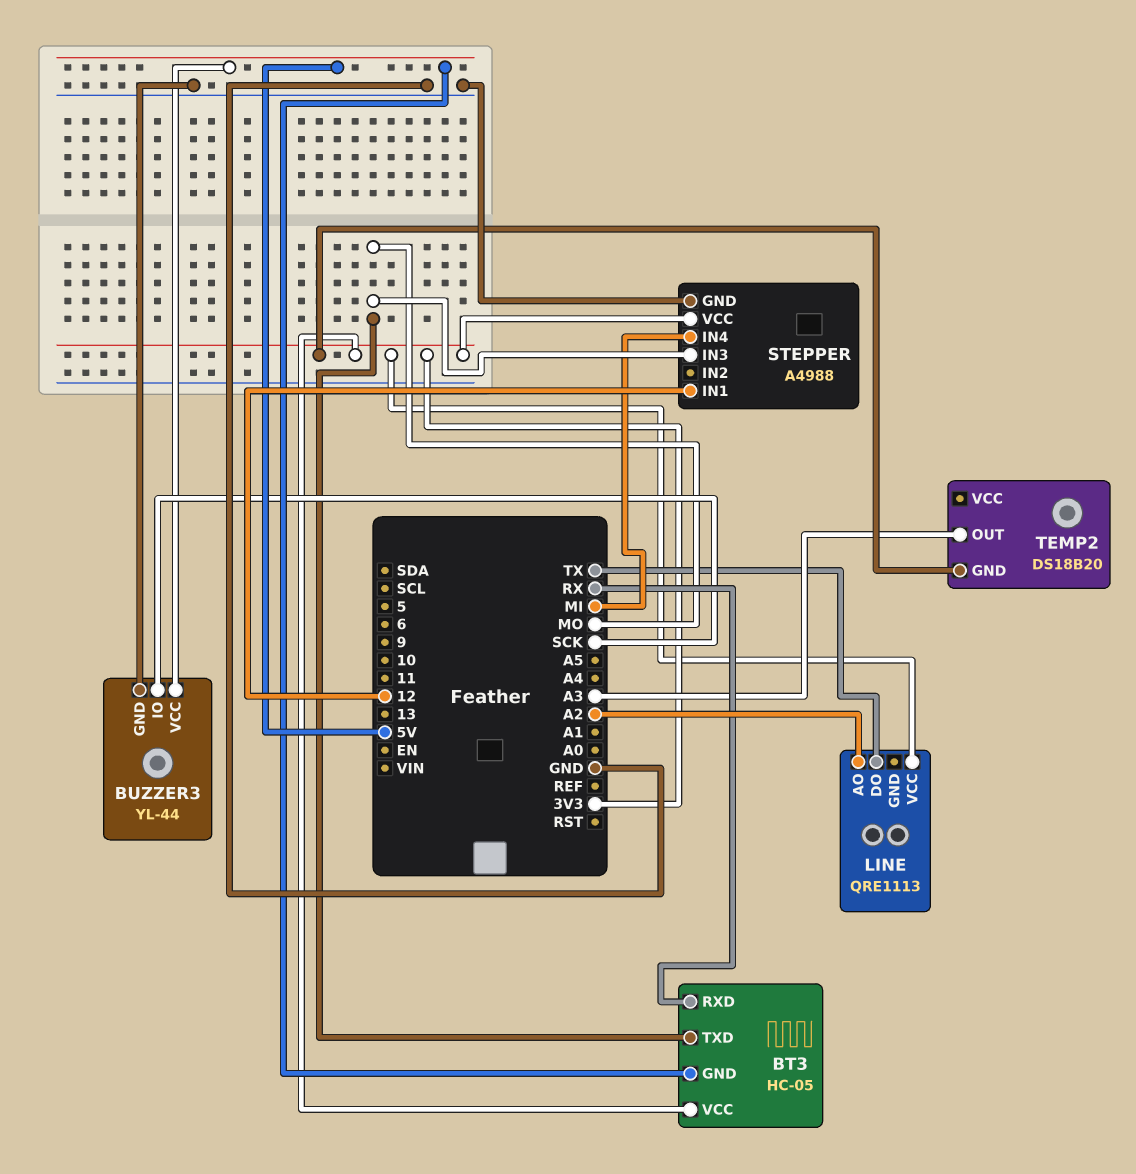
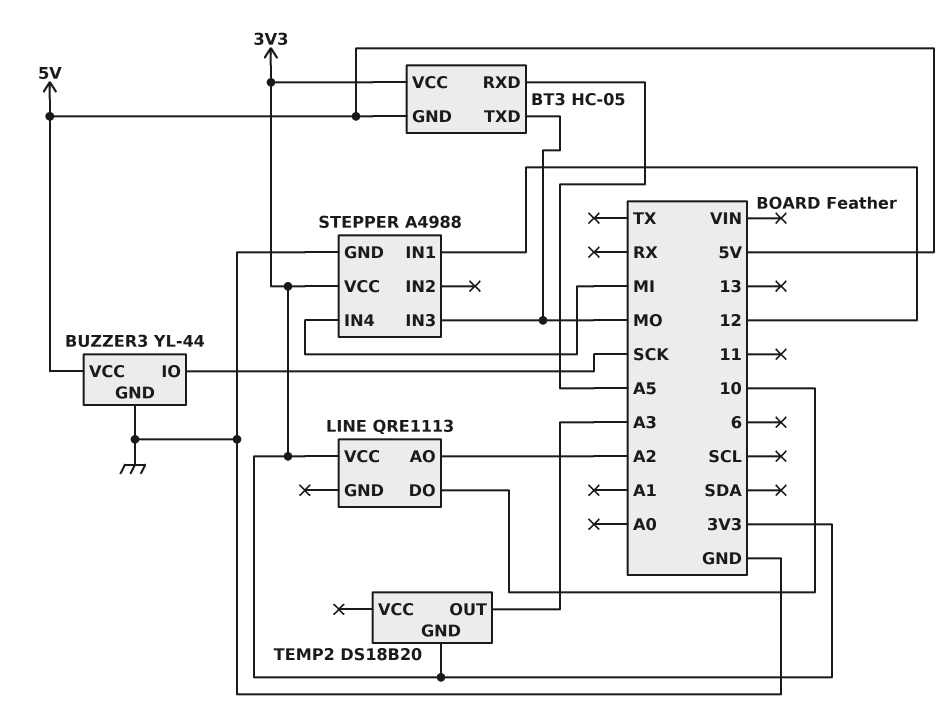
BT3 pin RXD: RX -> A5
LINE pin DO: TX -> 10

